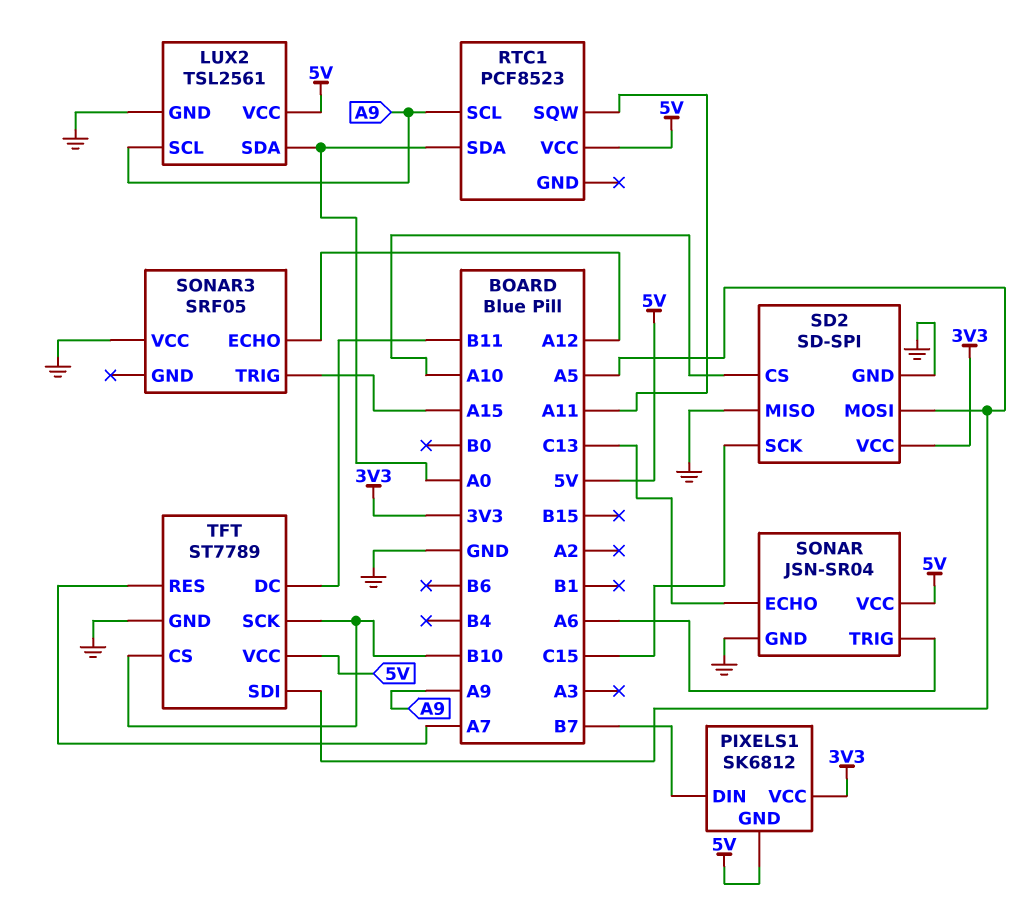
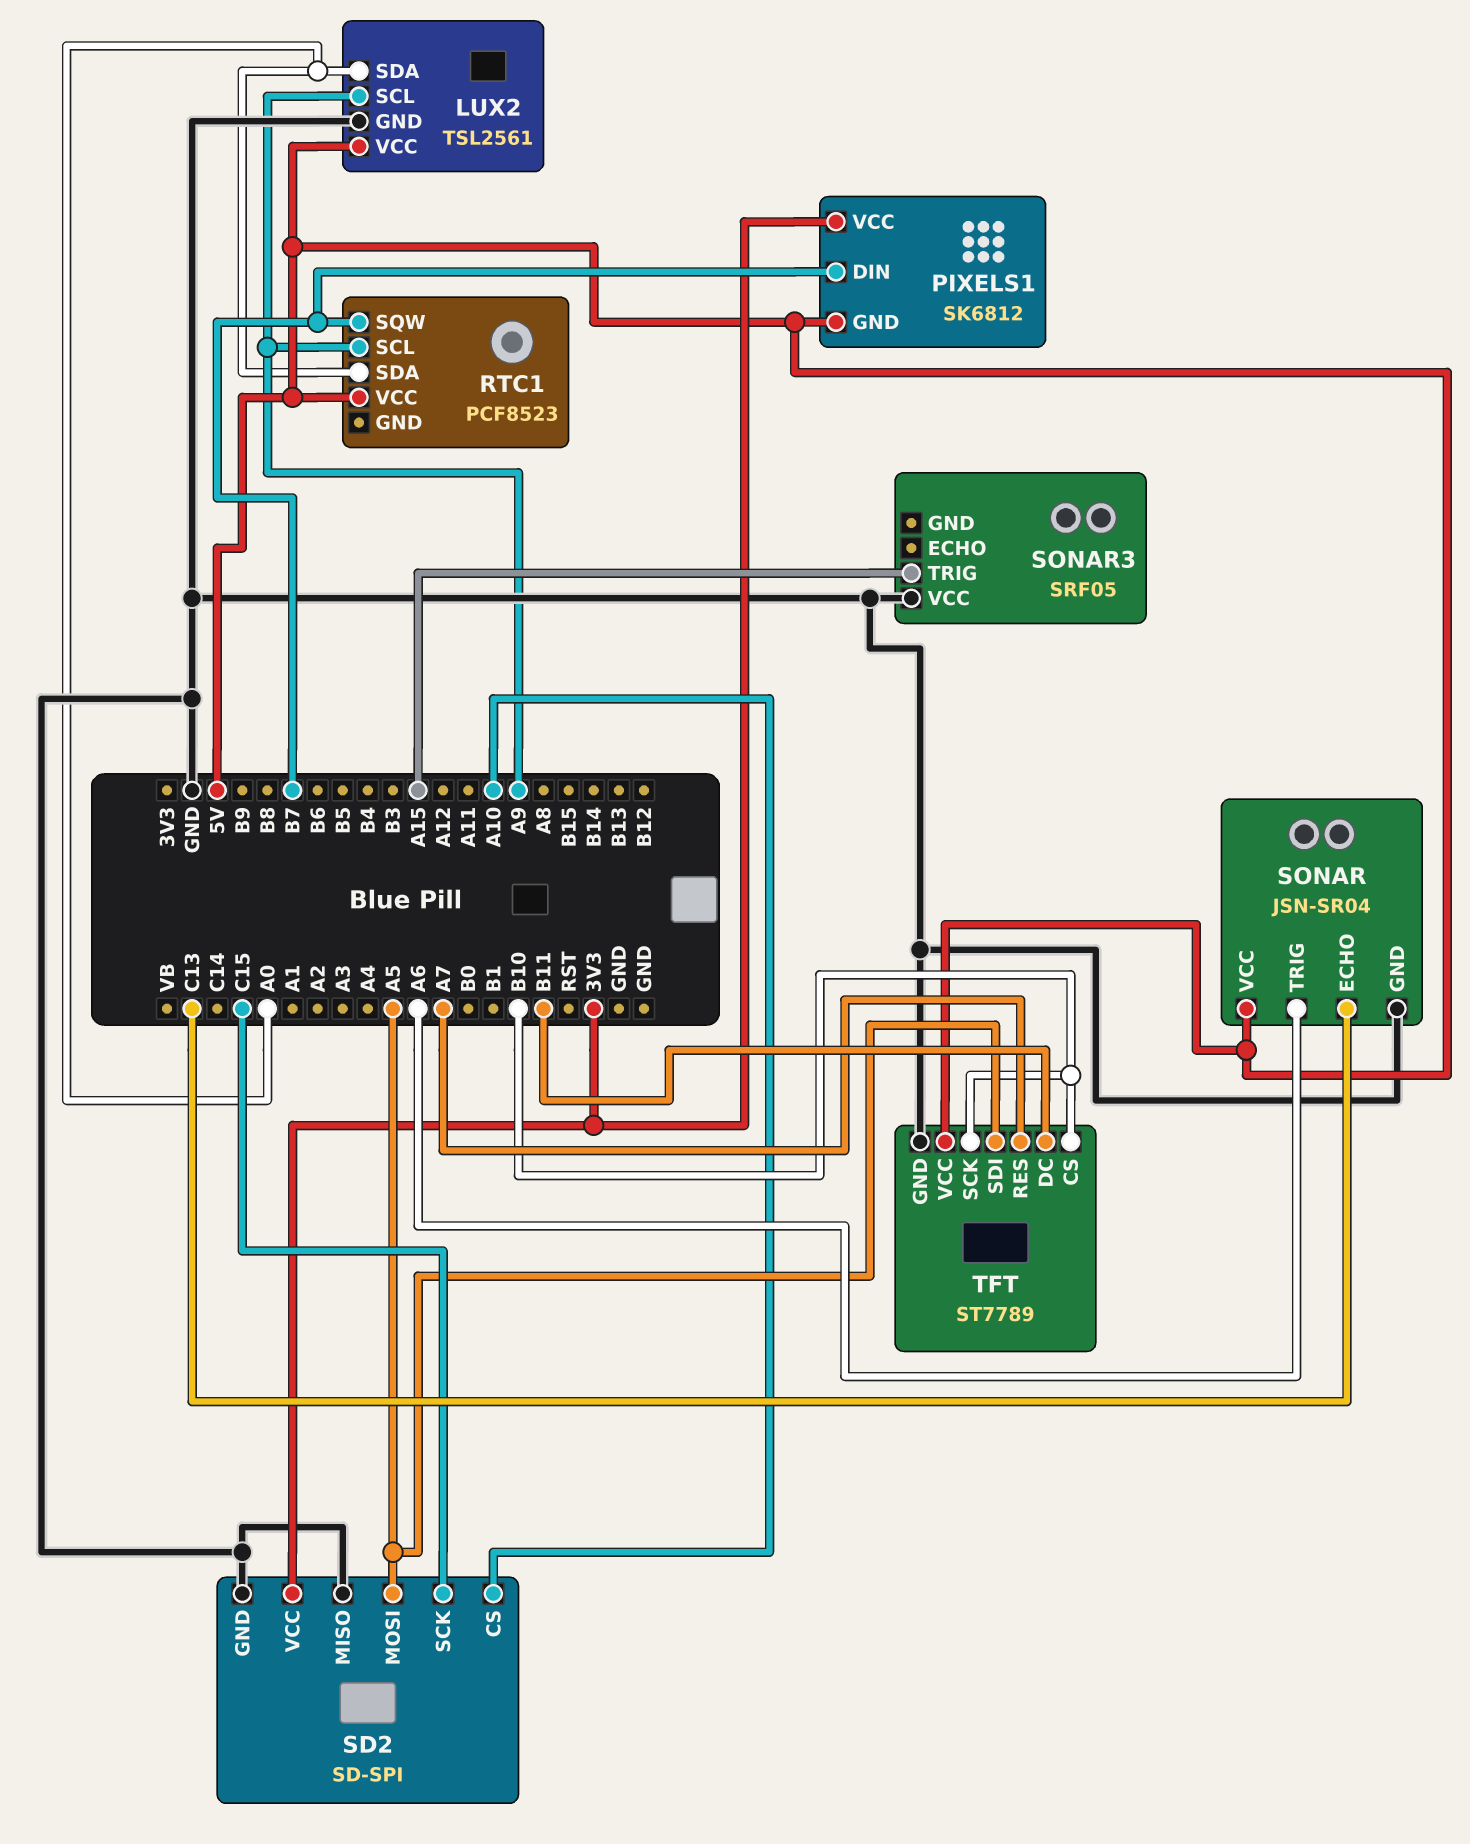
RTC1 pin SQW: A11 -> B7
SONAR3 pin ECHO: A12 -> none

